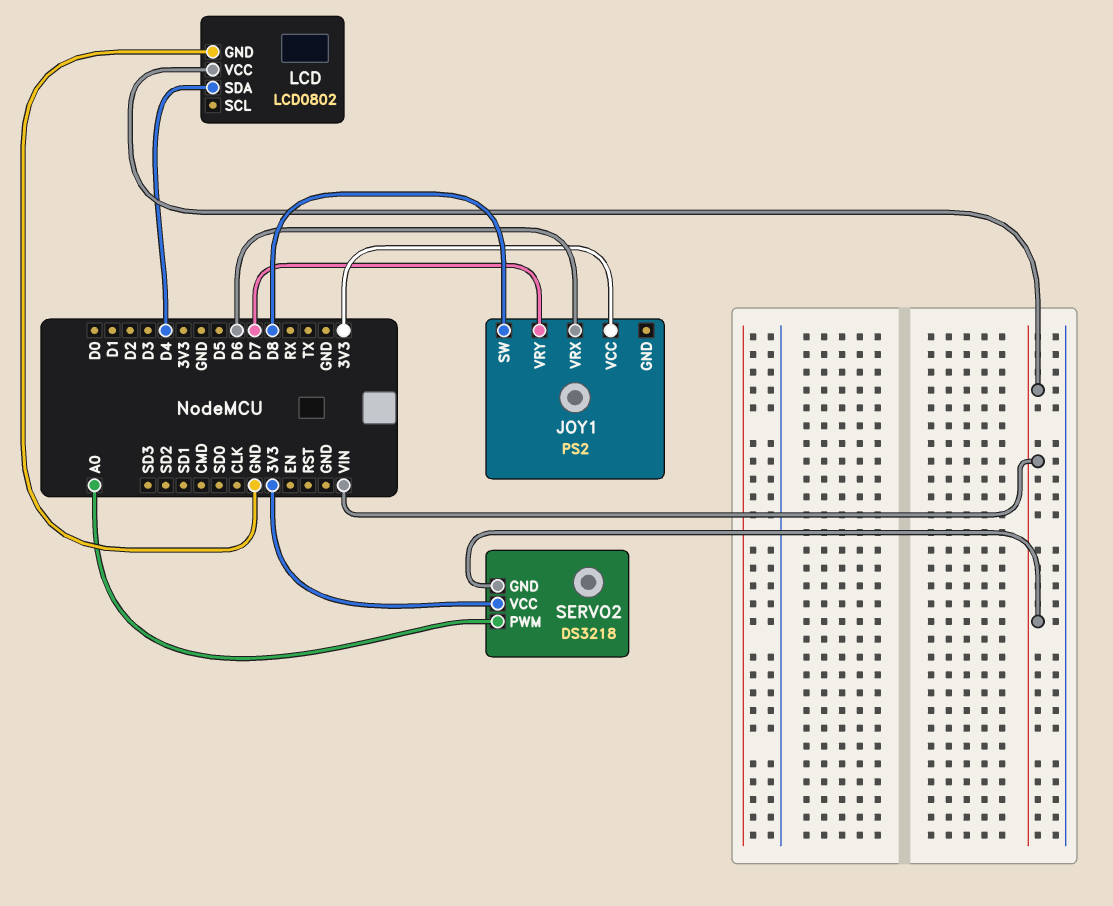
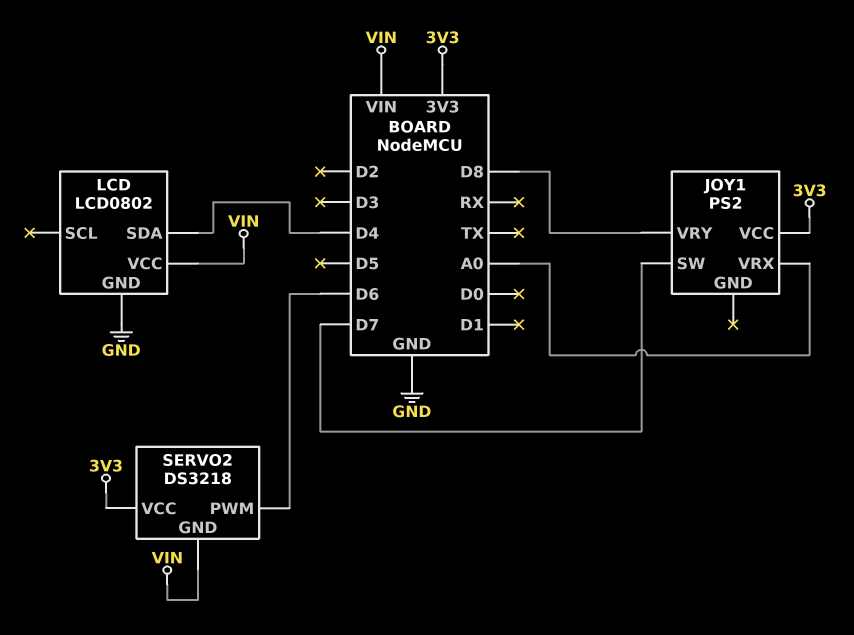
JOY1 pin SW: D8 -> D7
JOY1 pin VRX: D6 -> A0
JOY1 pin VRY: D7 -> D8
SERVO2 pin PWM: A0 -> D6

